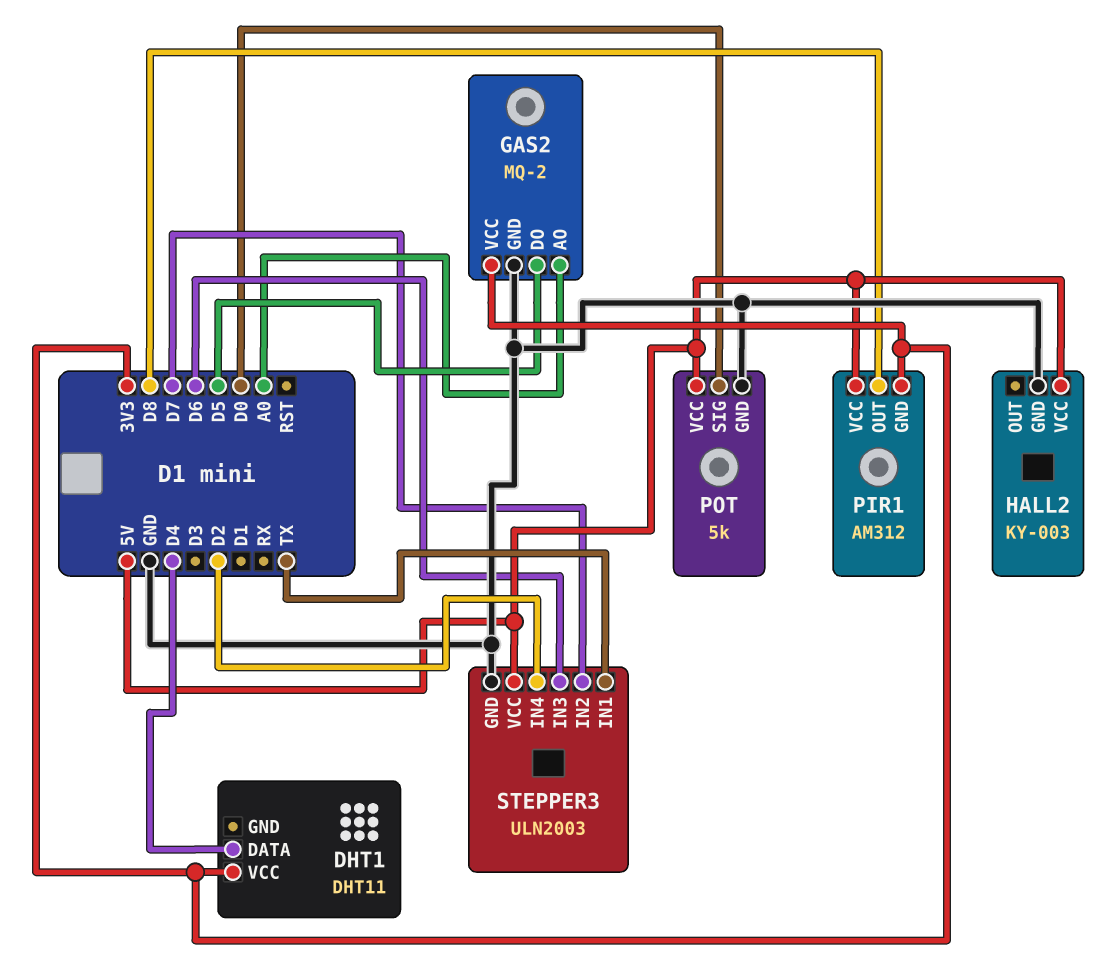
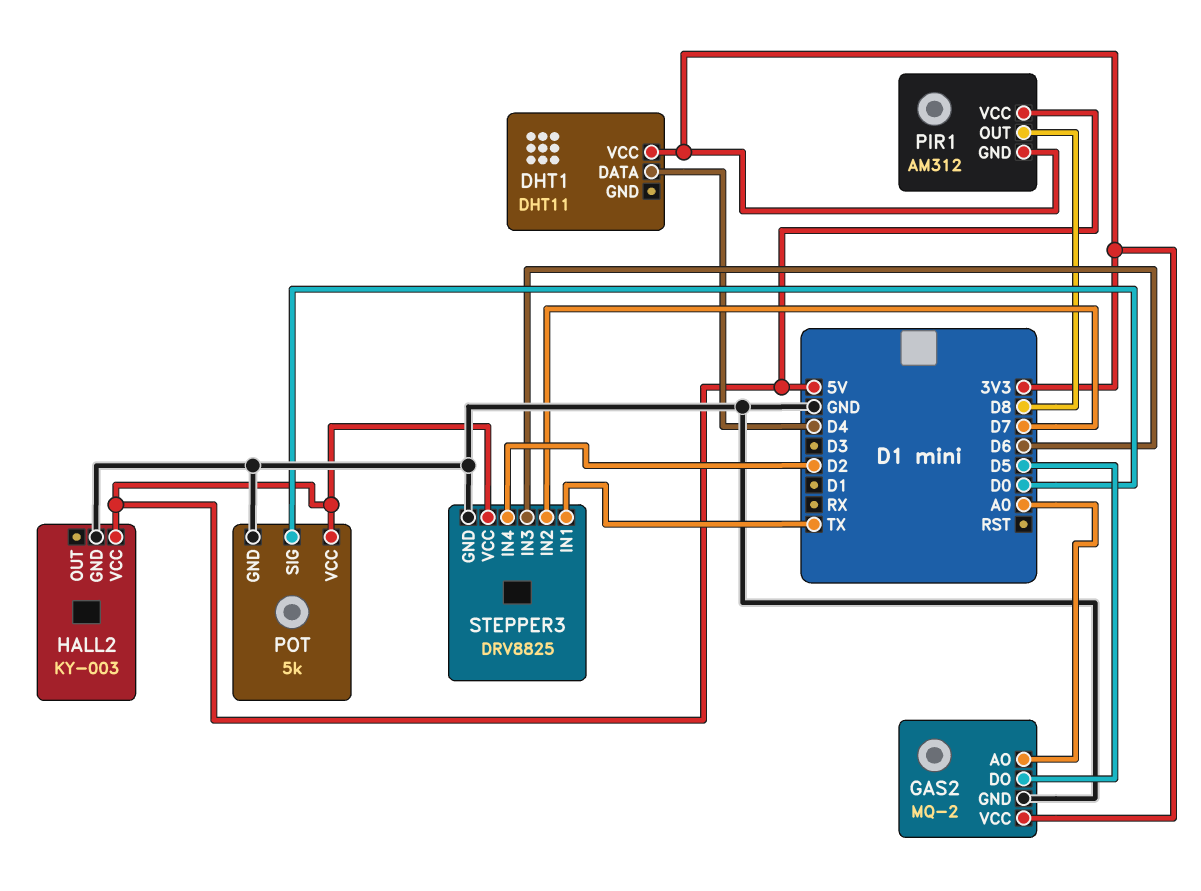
STEPPER3: ULN2003 -> DRV8825

